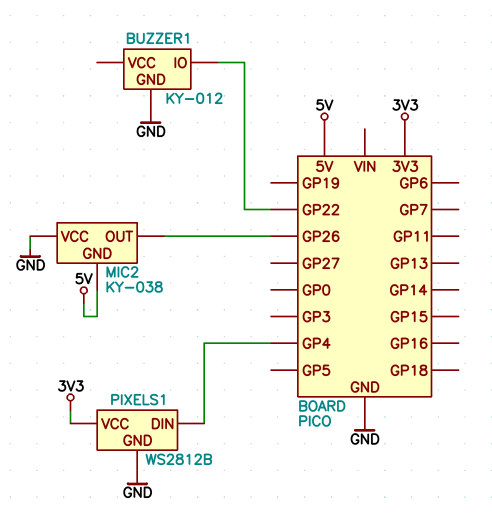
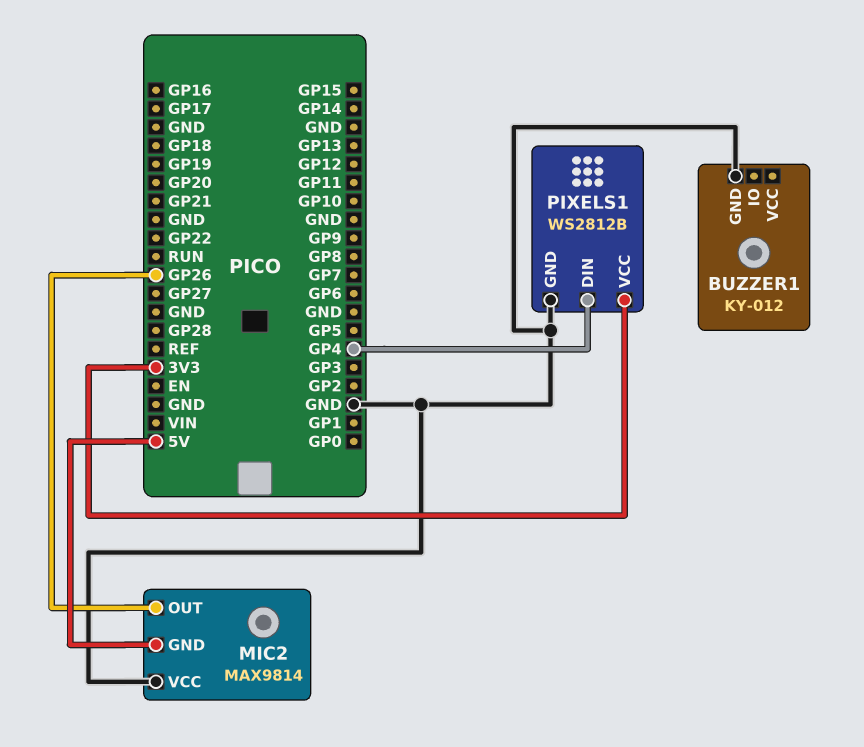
BUZZER1 pin IO: GP22 -> none
MIC2: KY-038 -> MAX9814

